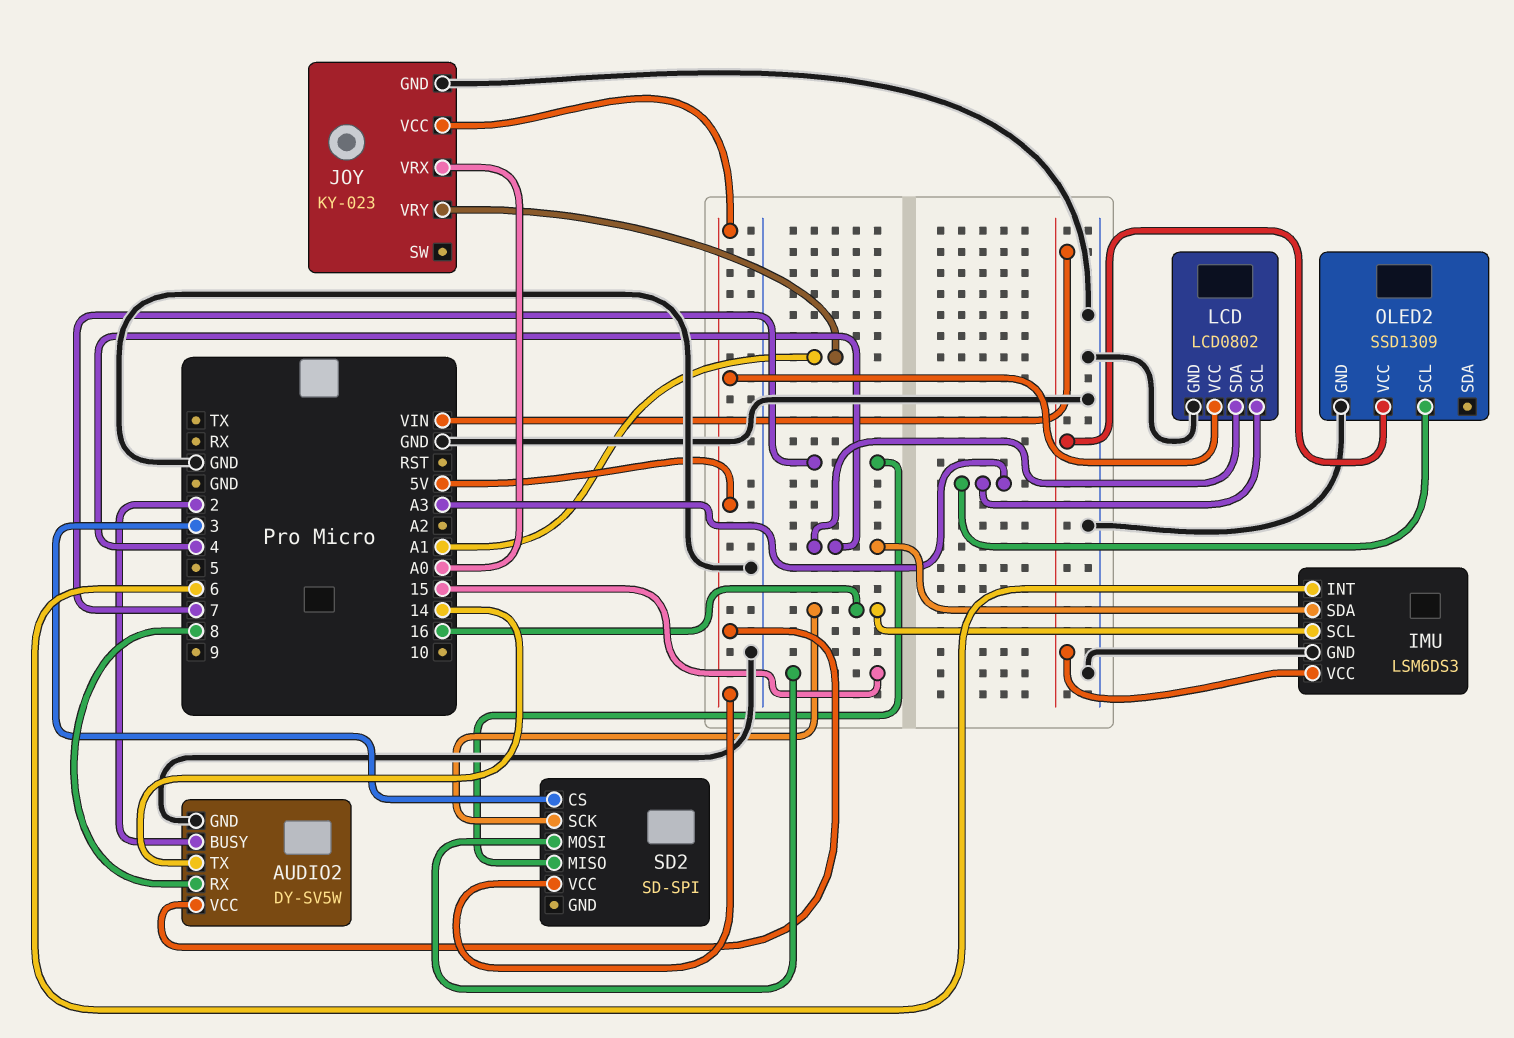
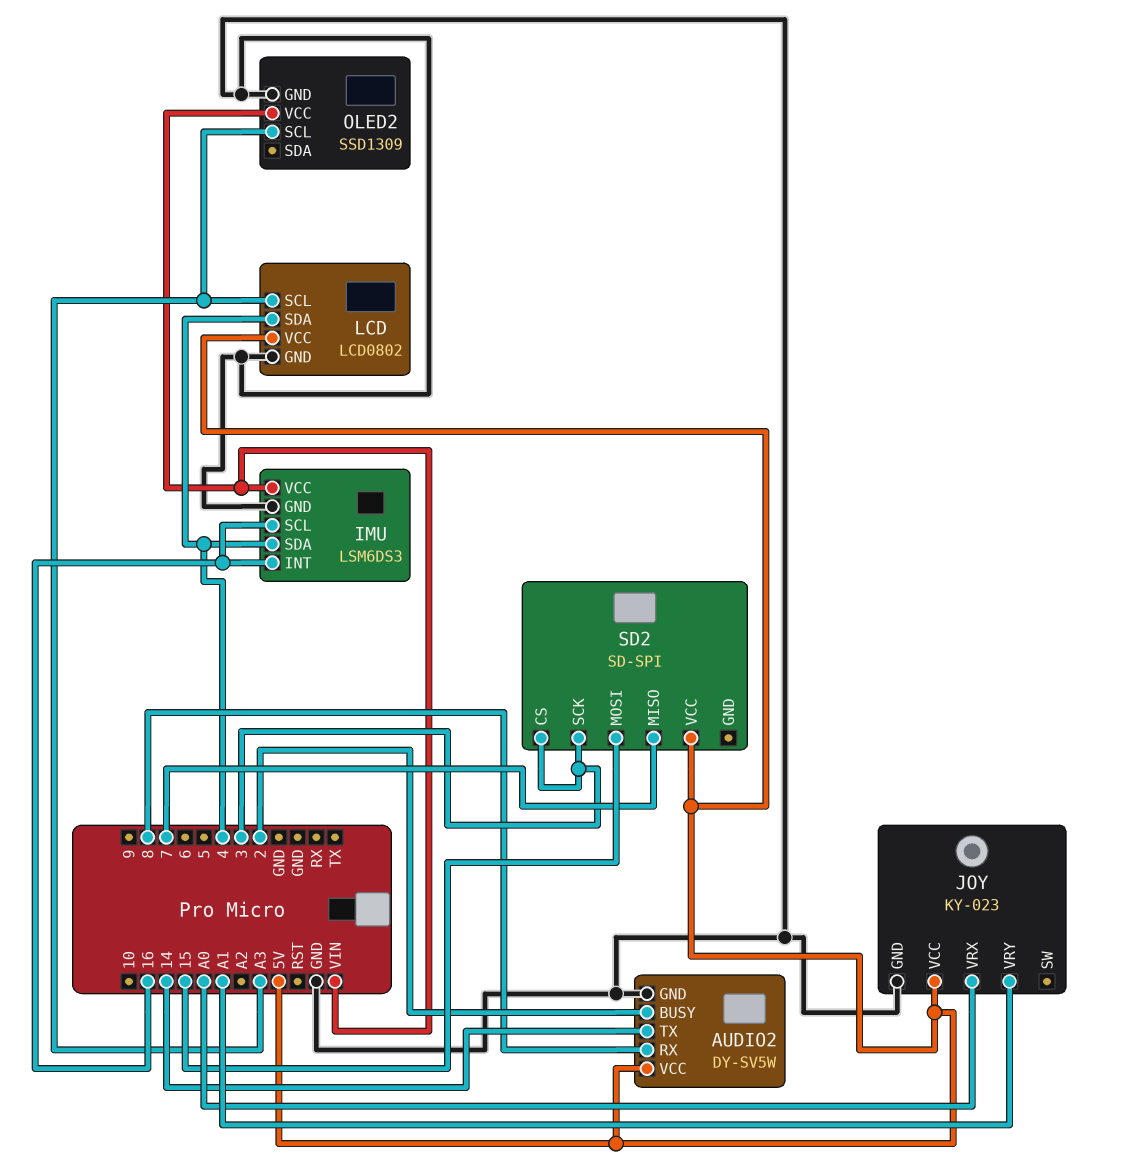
IMU pin INT: 6 -> 16
SD2 pin SCK: 16 -> 3

